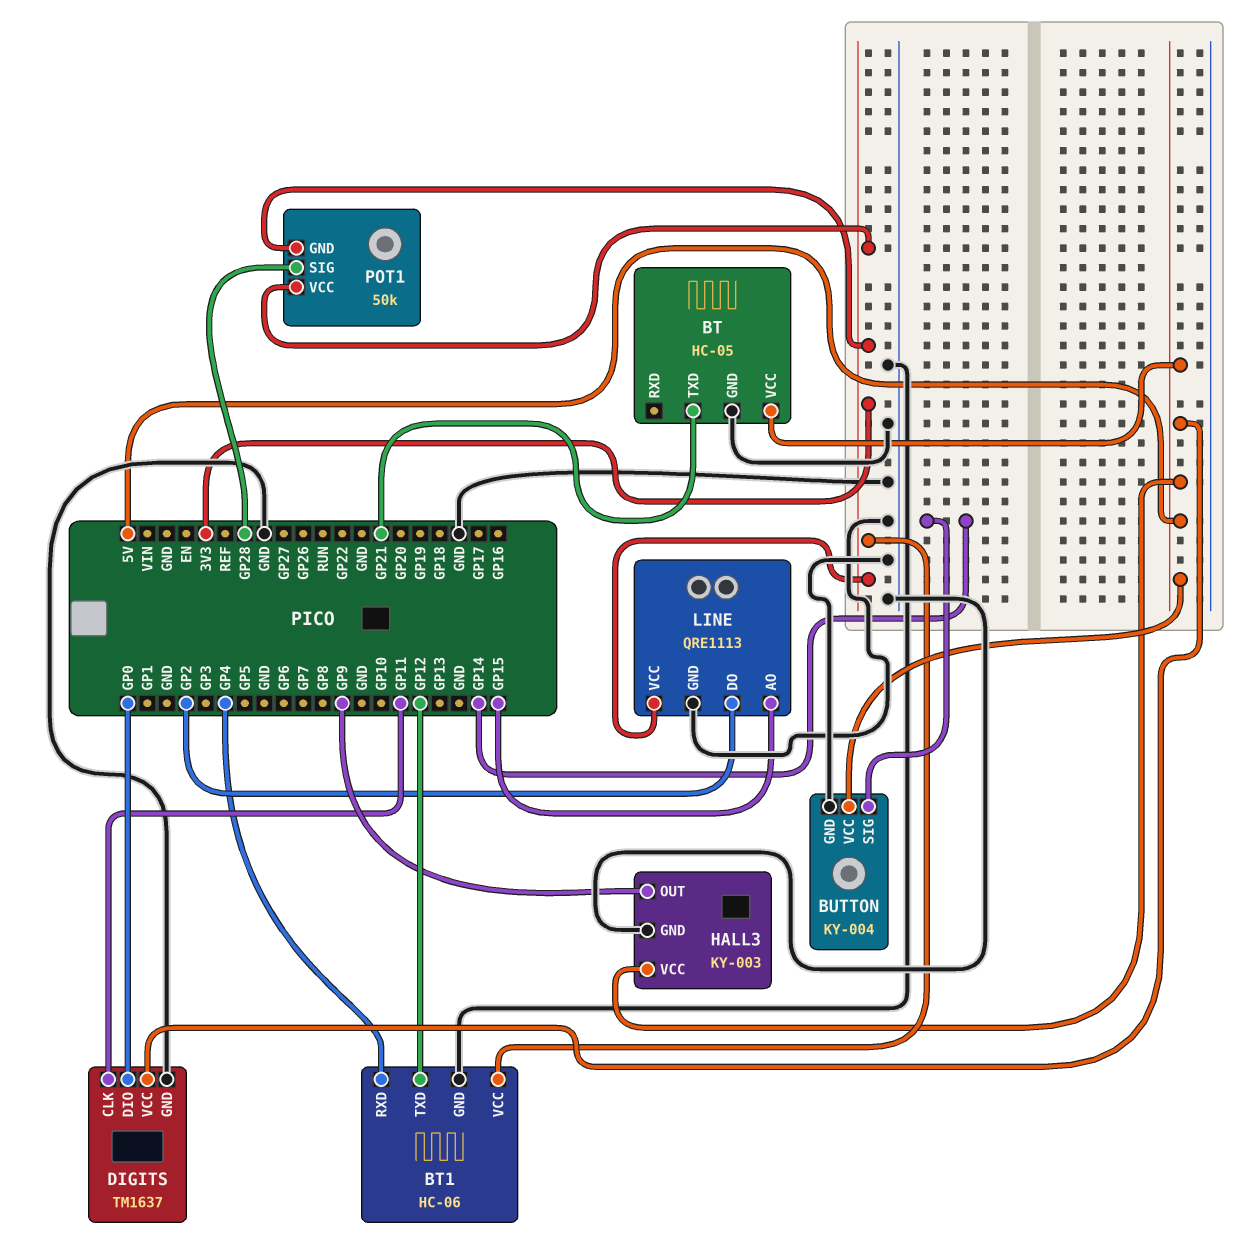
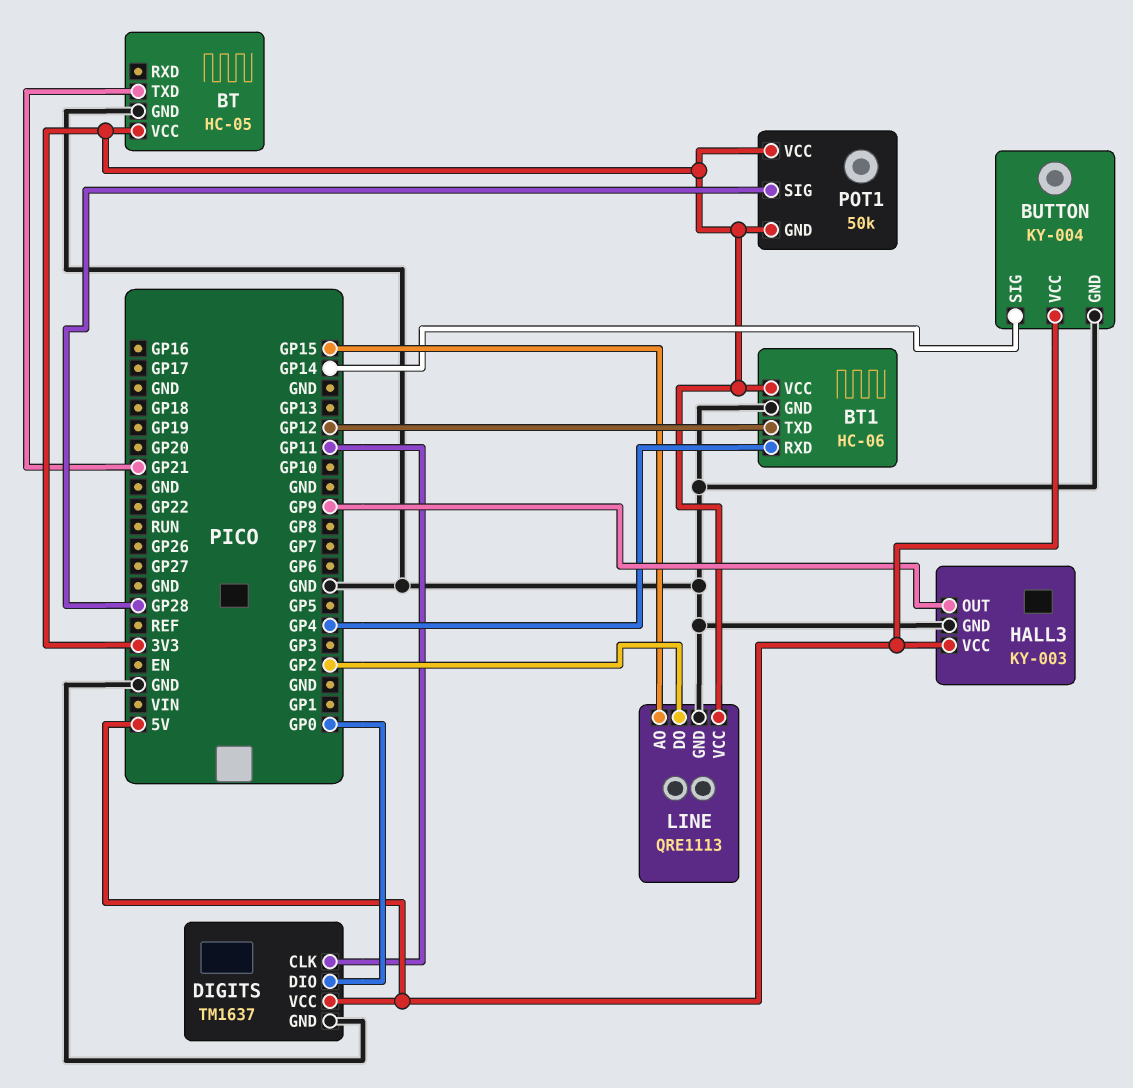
BT pin VCC: 5V -> 3V3

